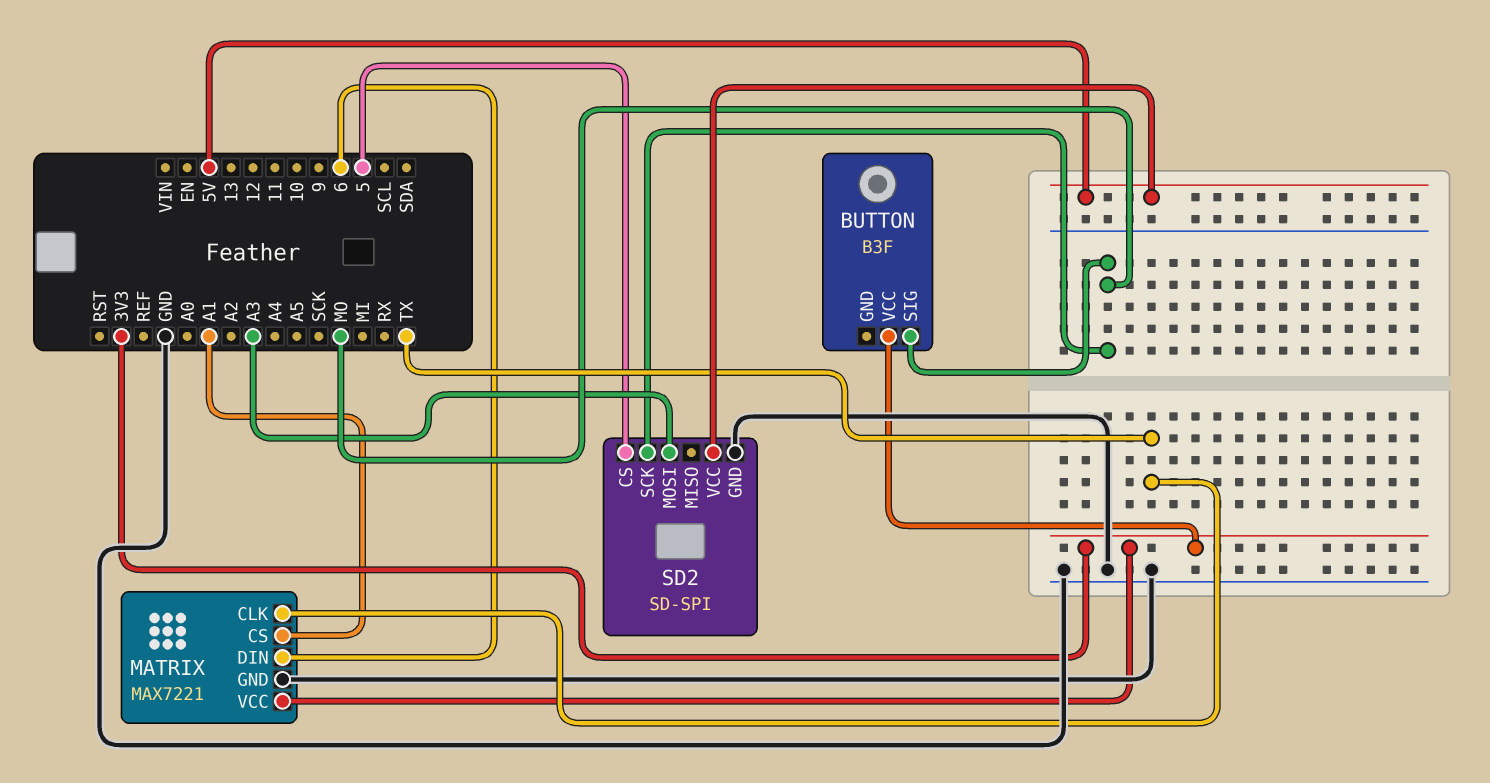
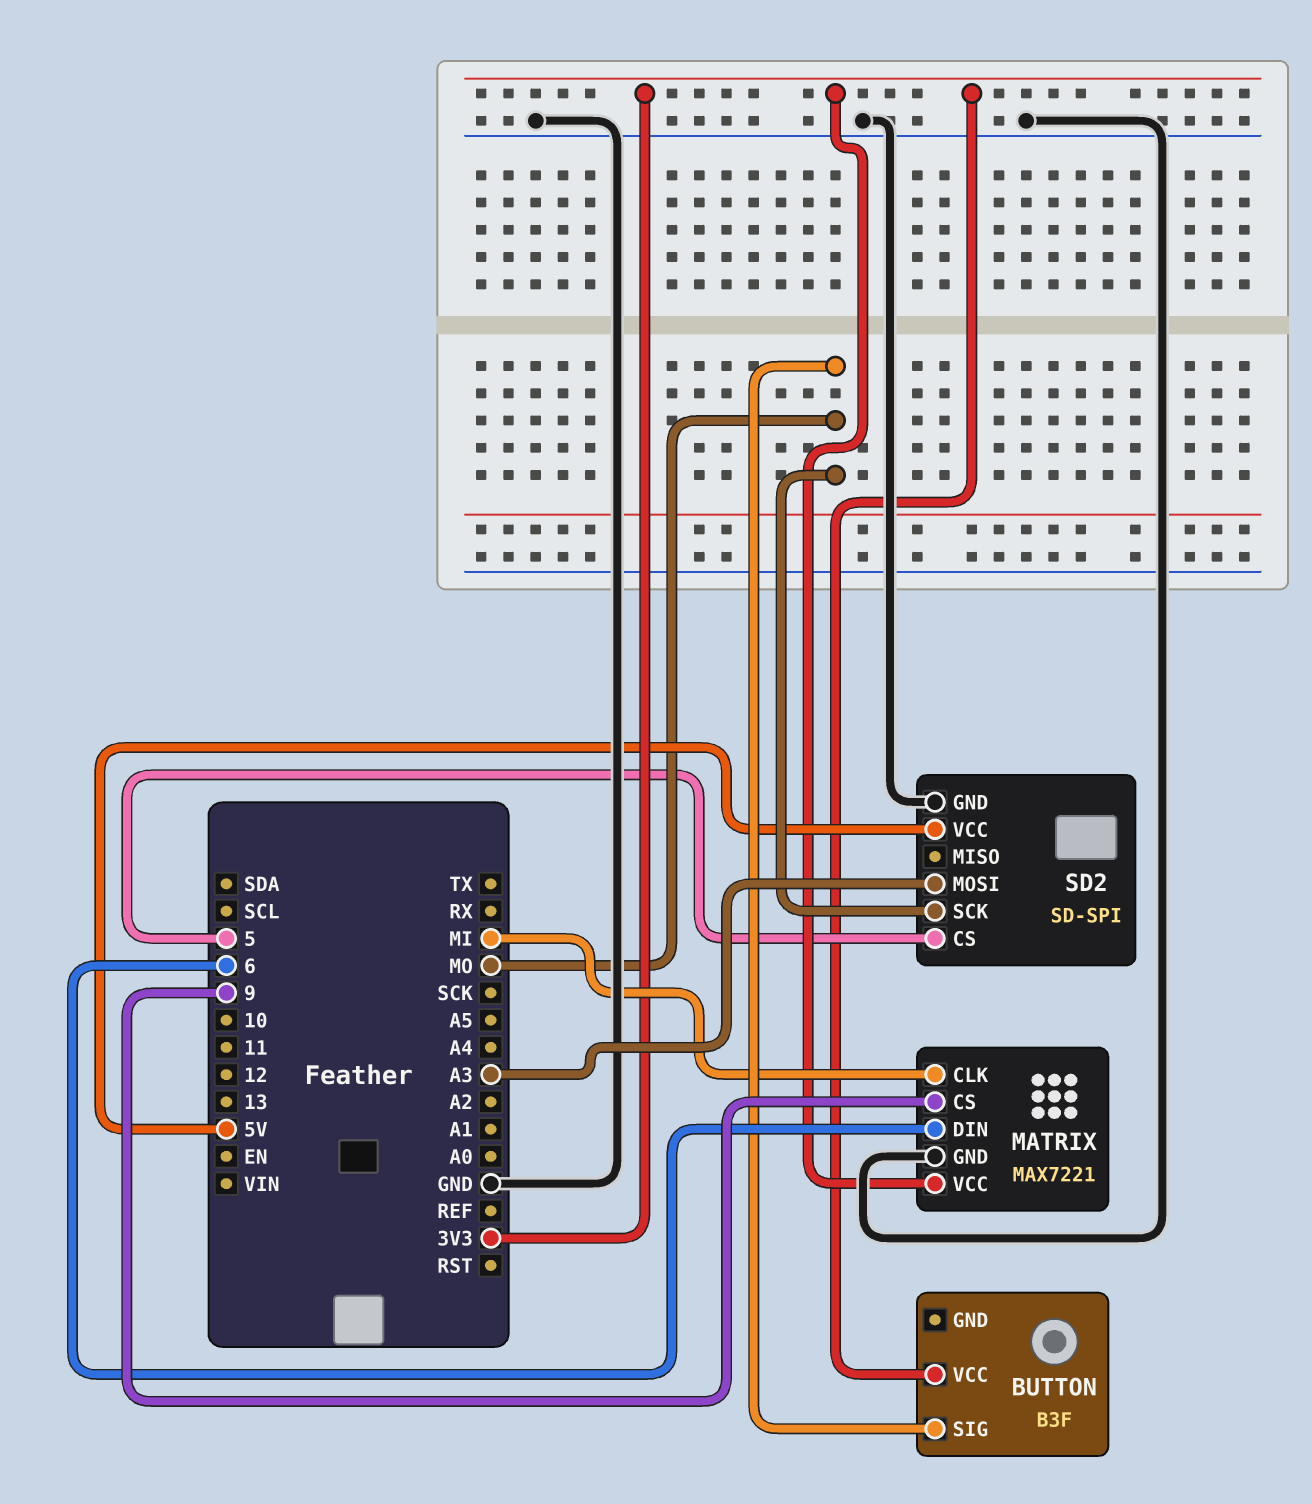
MATRIX pin CLK: TX -> MI
MATRIX pin CS: A1 -> 9

